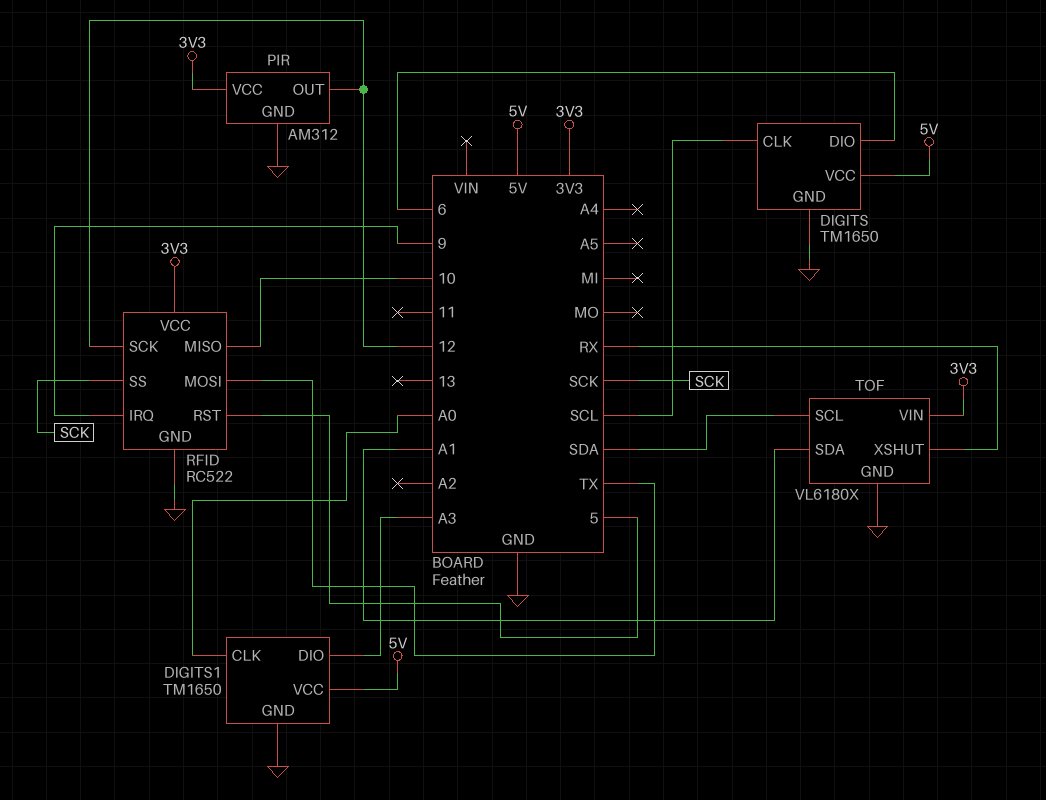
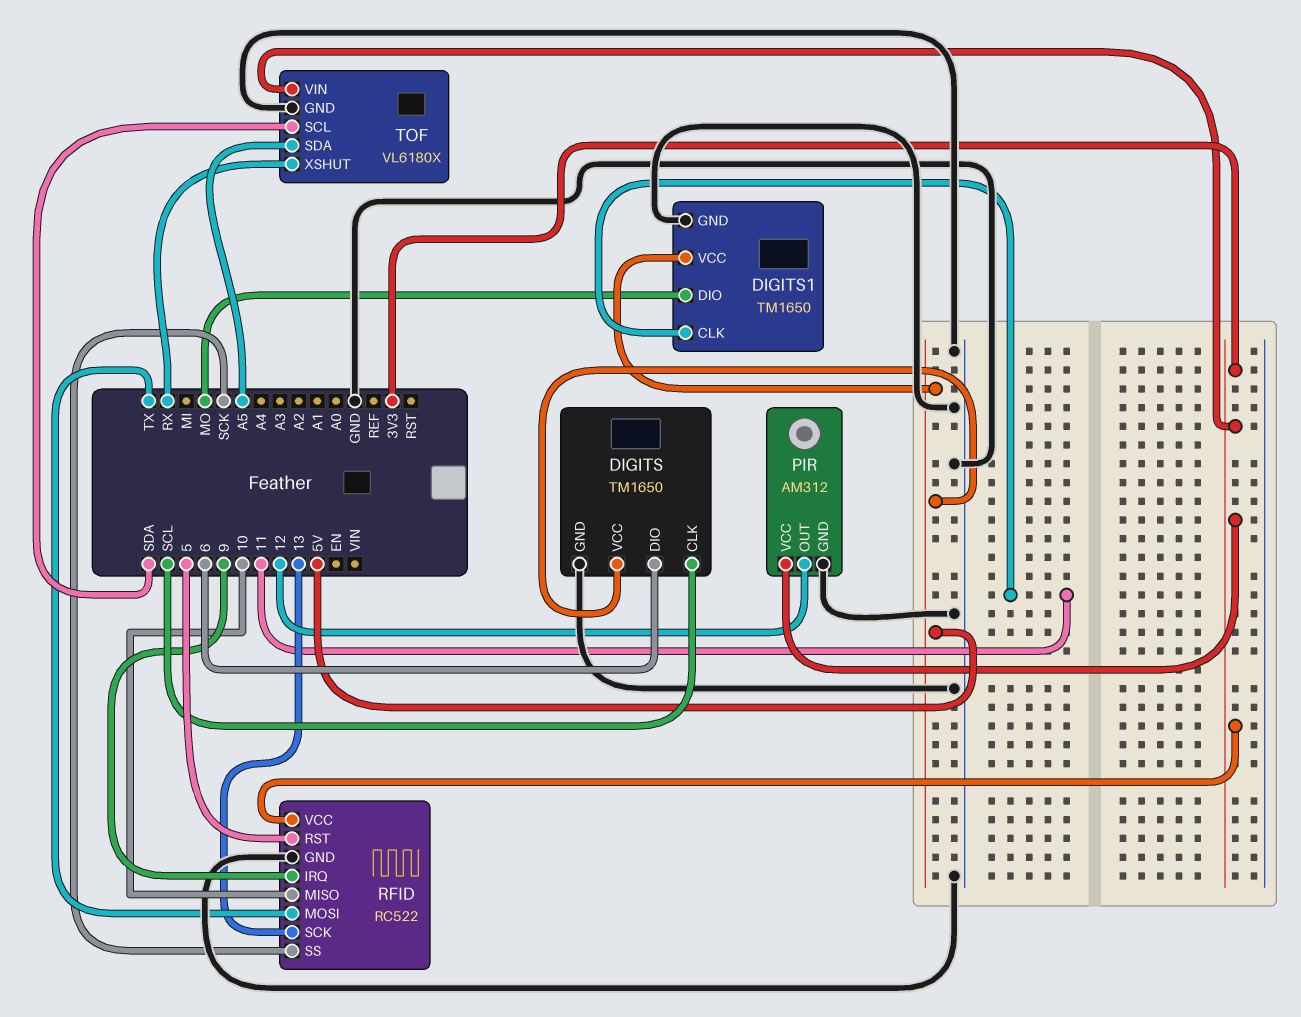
DIGITS1 pin CLK: A0 -> 11
DIGITS1 pin DIO: A3 -> MO
RFID pin SCK: 12 -> 13
TOF pin SDA: A1 -> A5

